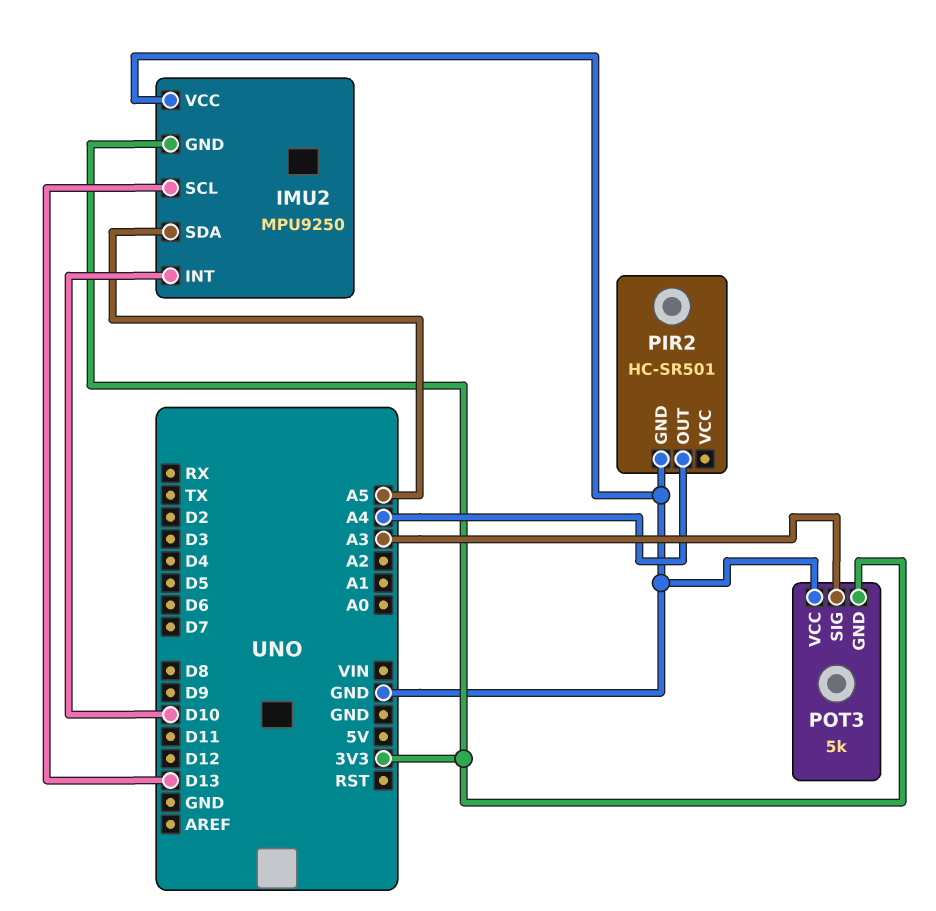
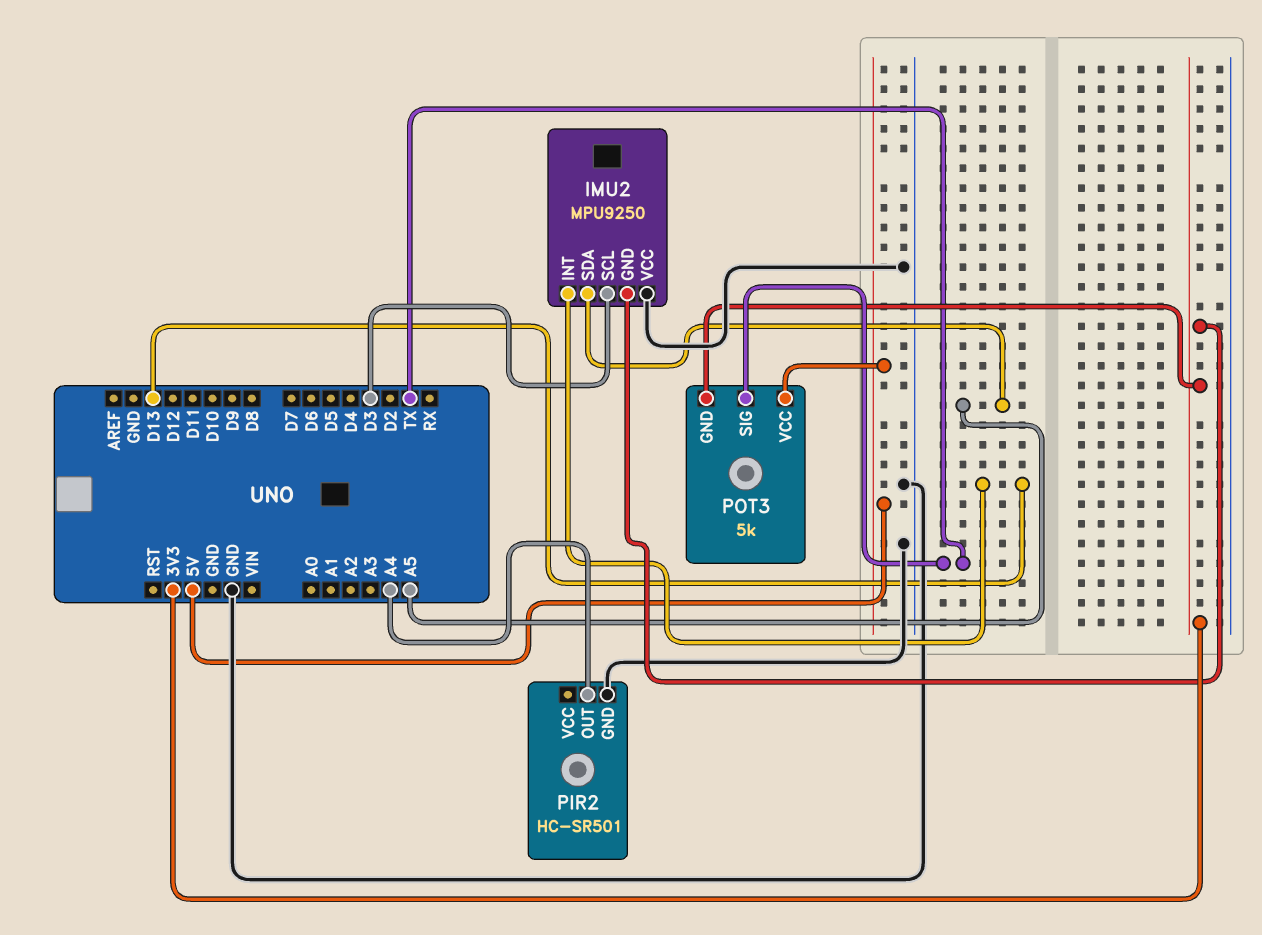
IMU2 pin INT: D10 -> D13
IMU2 pin SCL: D13 -> D3
POT3 pin SIG: A3 -> TX
POT3 pin VCC: GND -> 5V

